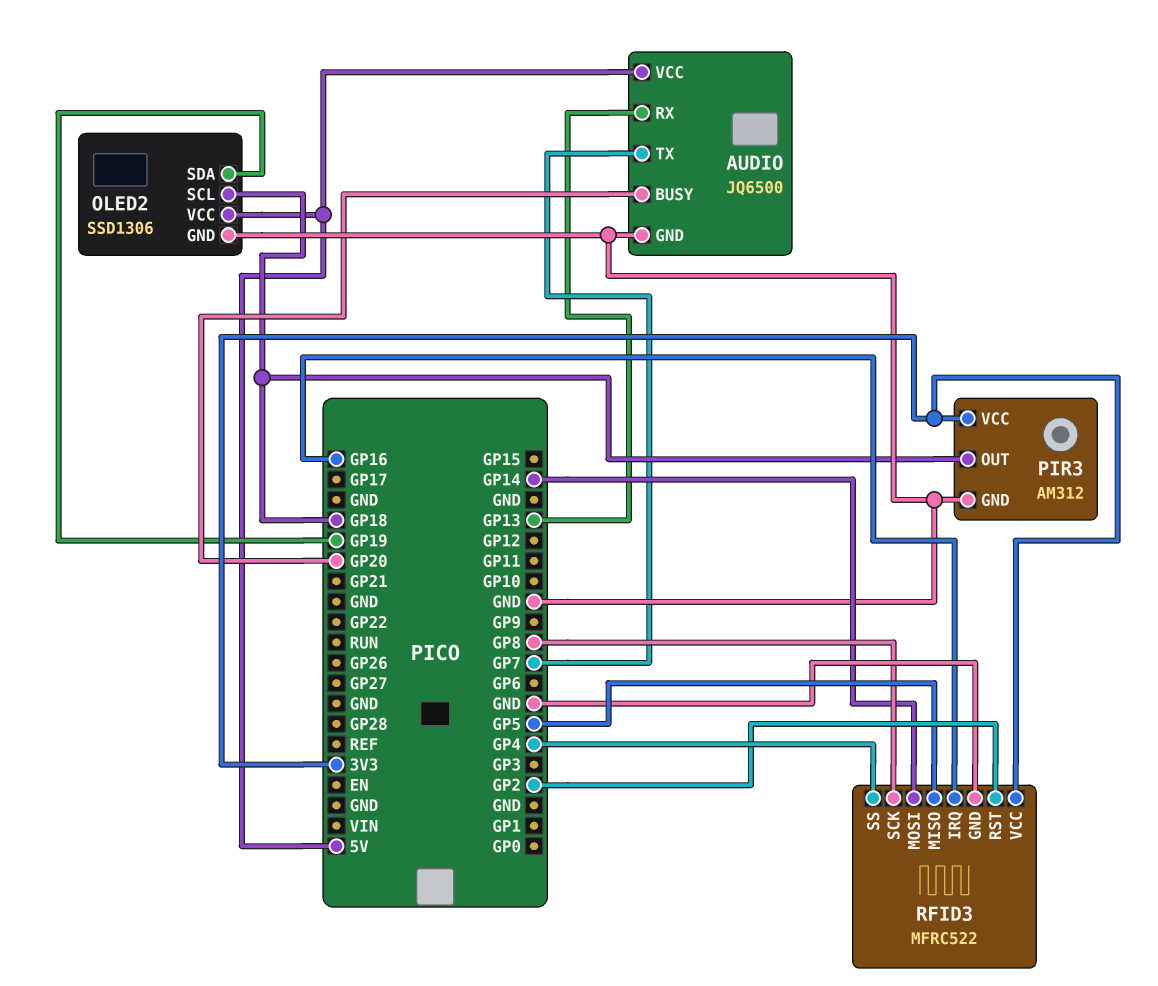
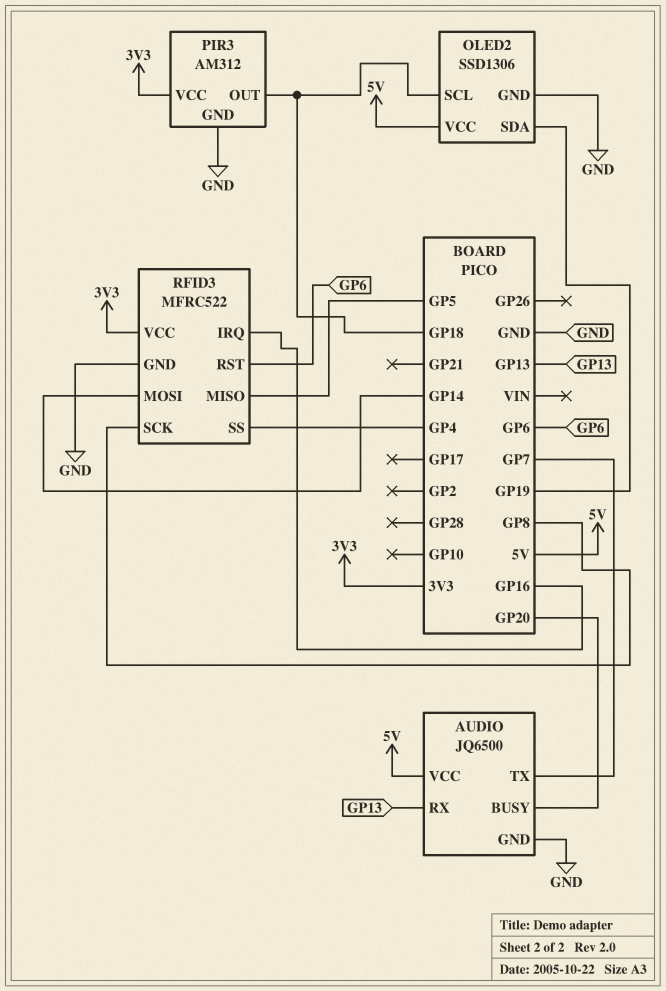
RFID3 pin RST: GP2 -> GP6

